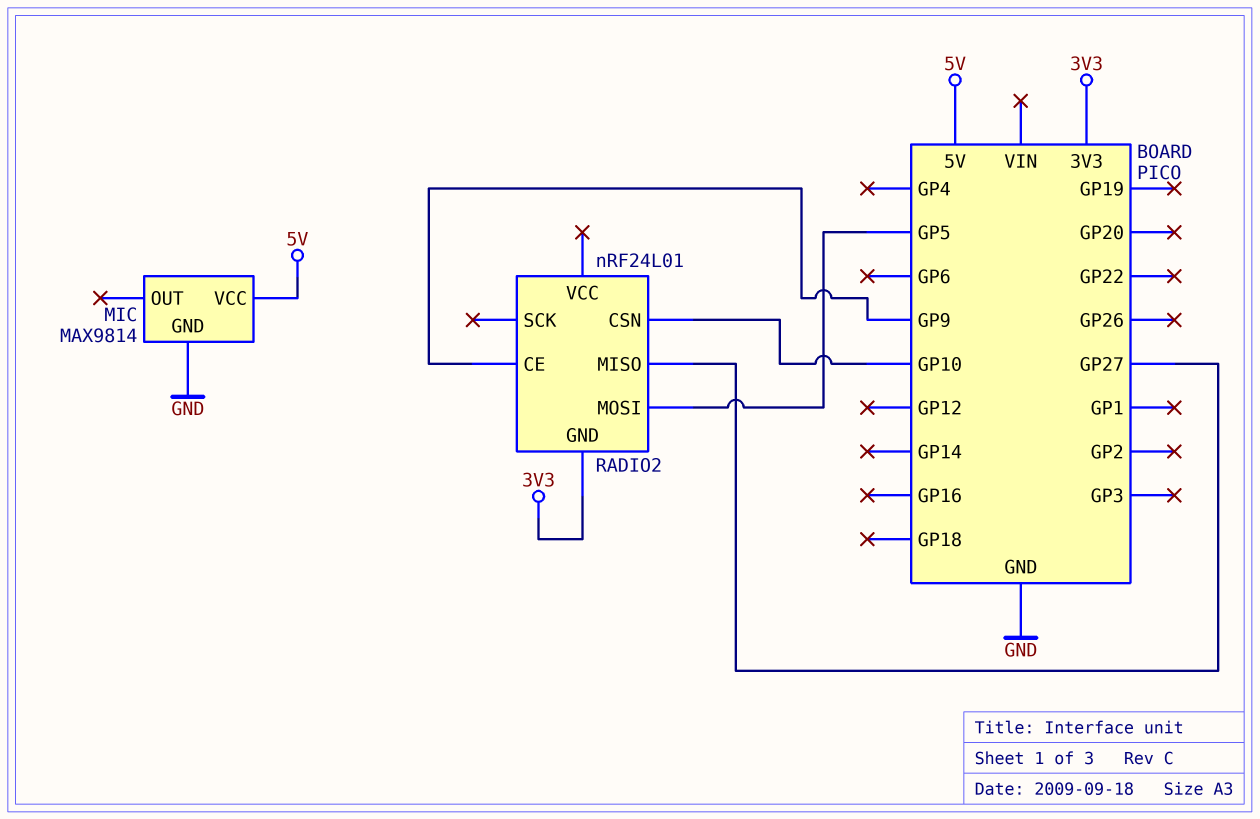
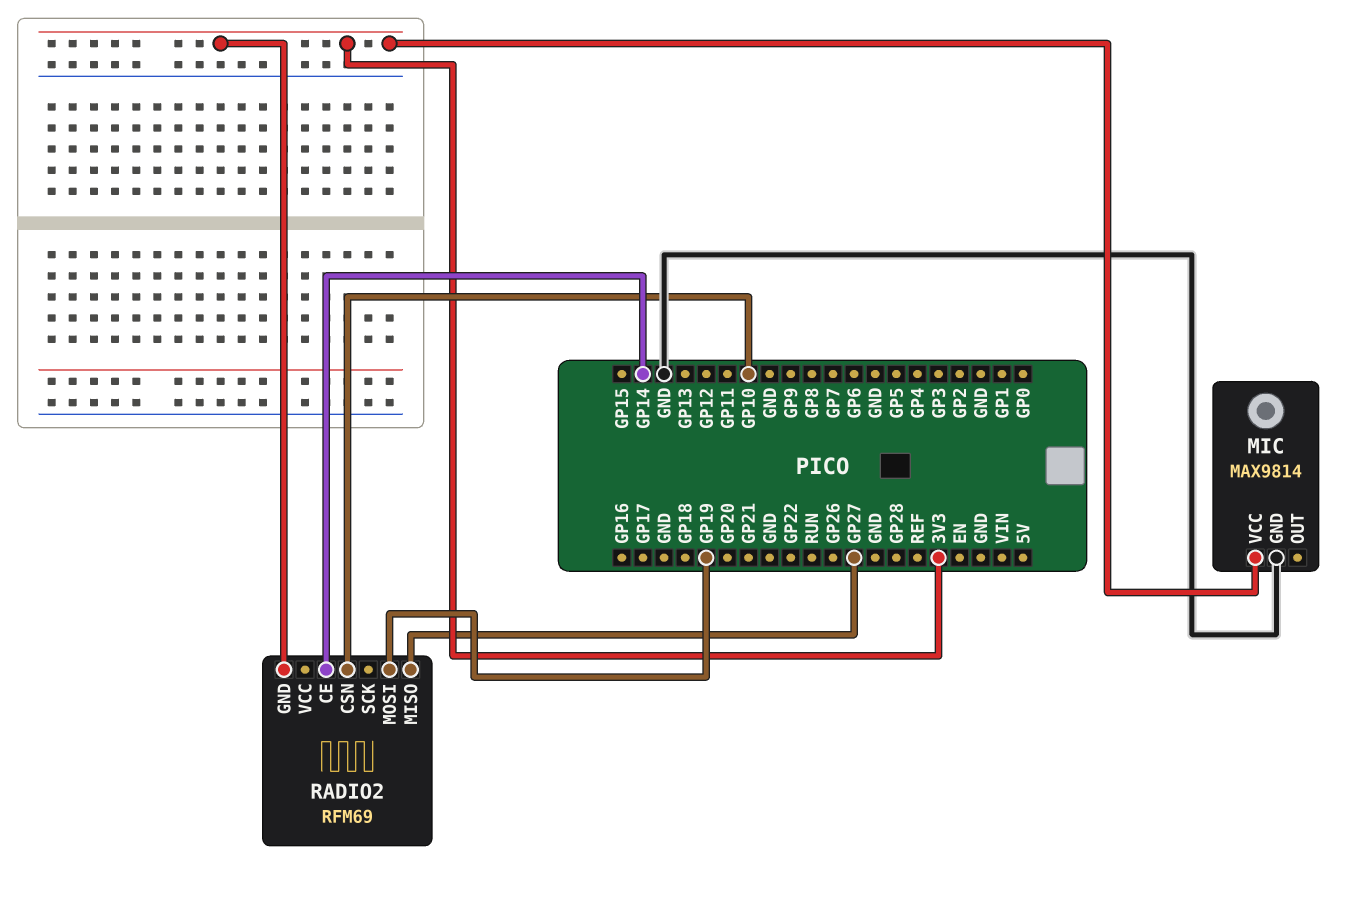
MIC pin VCC: 5V -> 3V3
RADIO2: nRF24L01 -> RFM69
RADIO2 pin CE: GP9 -> GP14
RADIO2 pin MOSI: GP5 -> GP19

